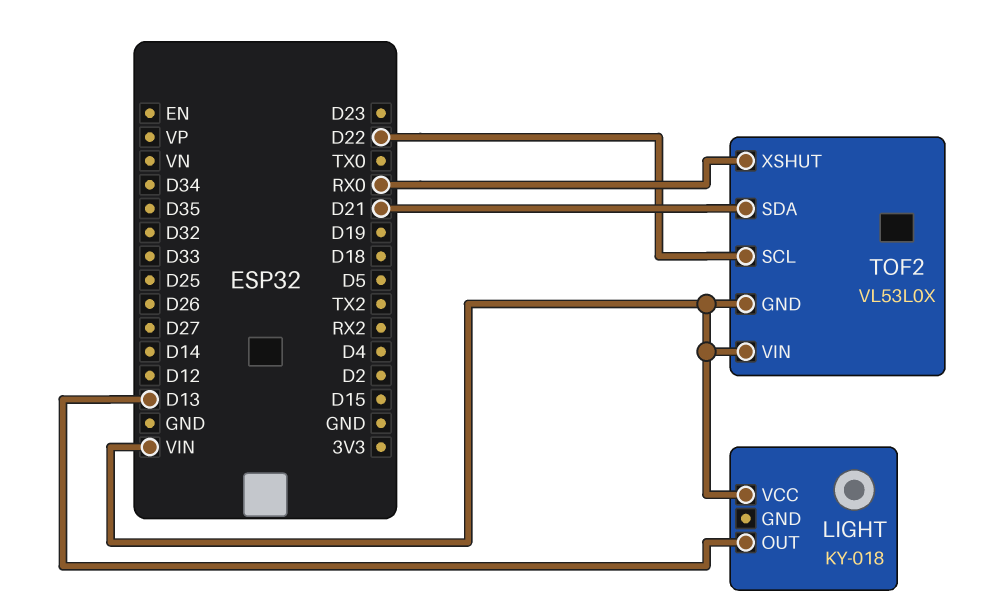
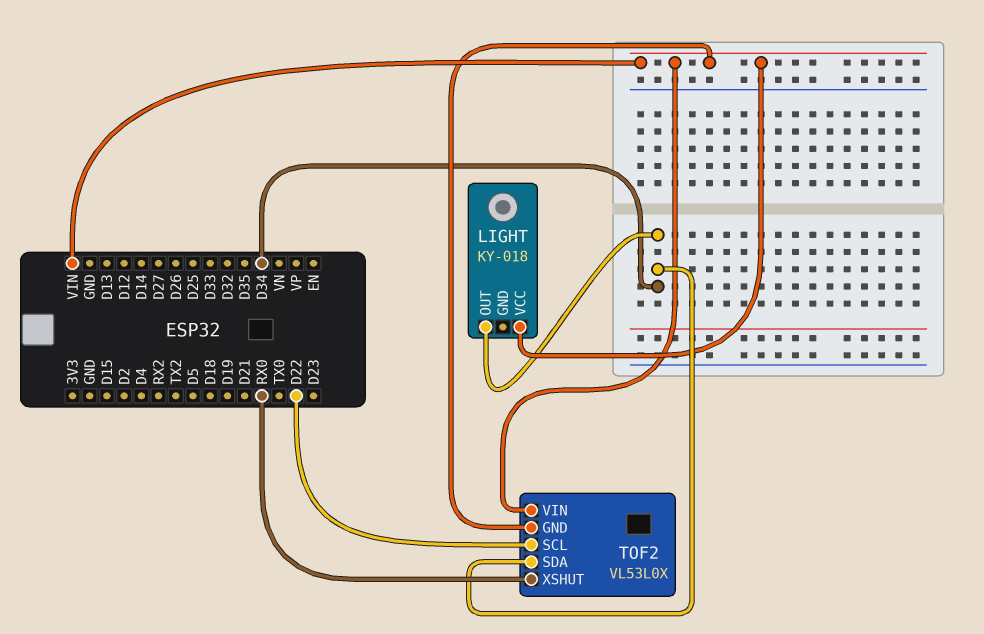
LIGHT pin OUT: D13 -> D34
TOF2 pin SDA: D21 -> D34

